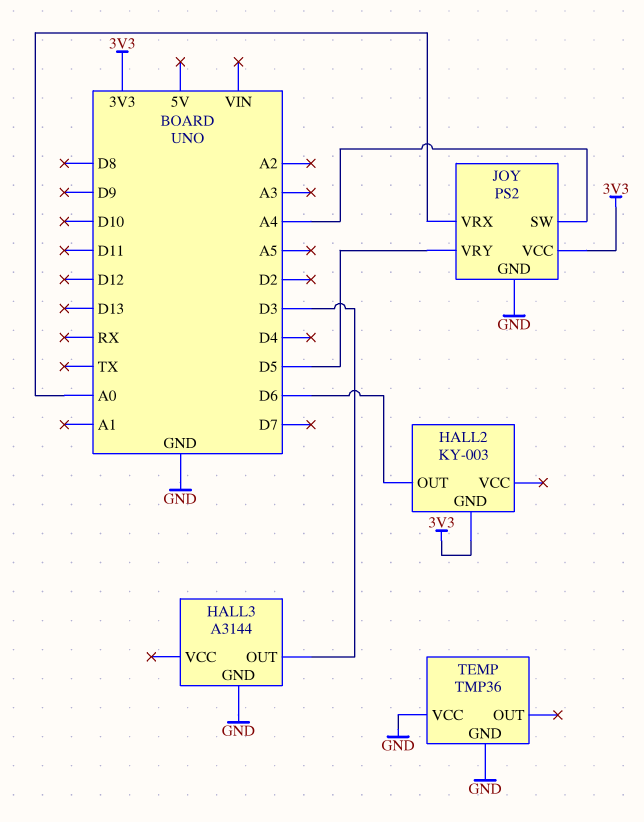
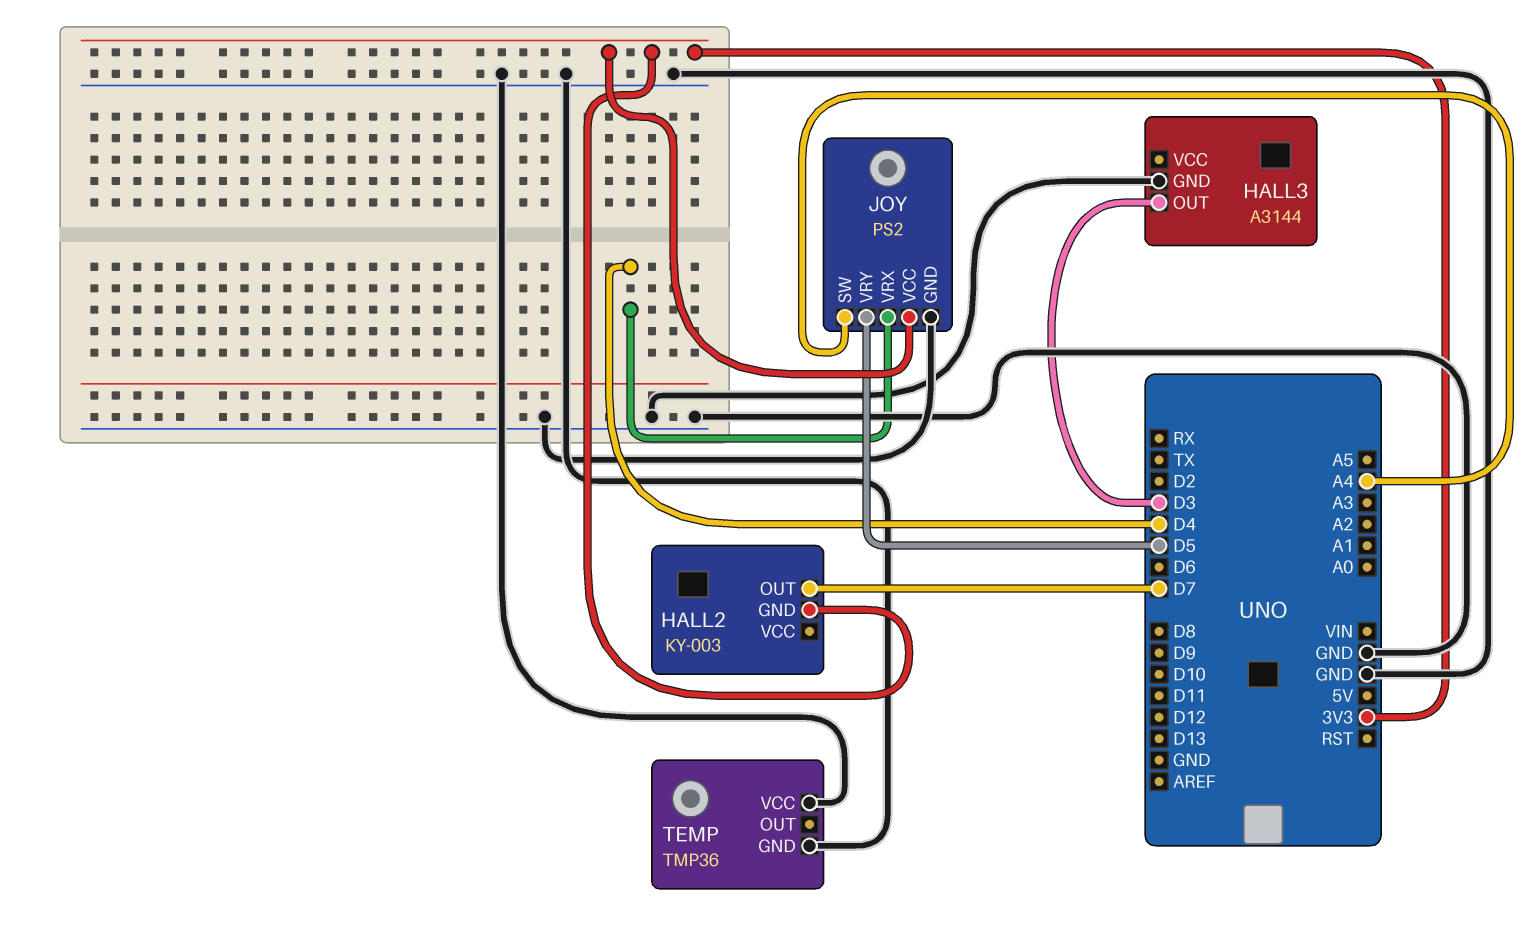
HALL2 pin OUT: D6 -> D7
JOY pin VRX: A0 -> D4

